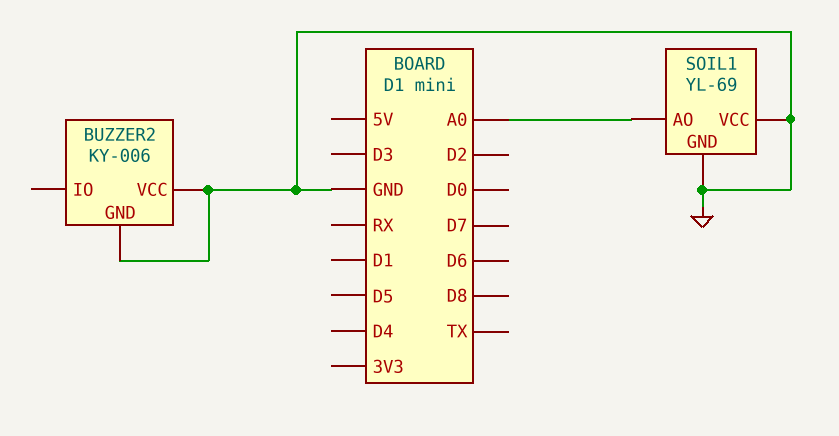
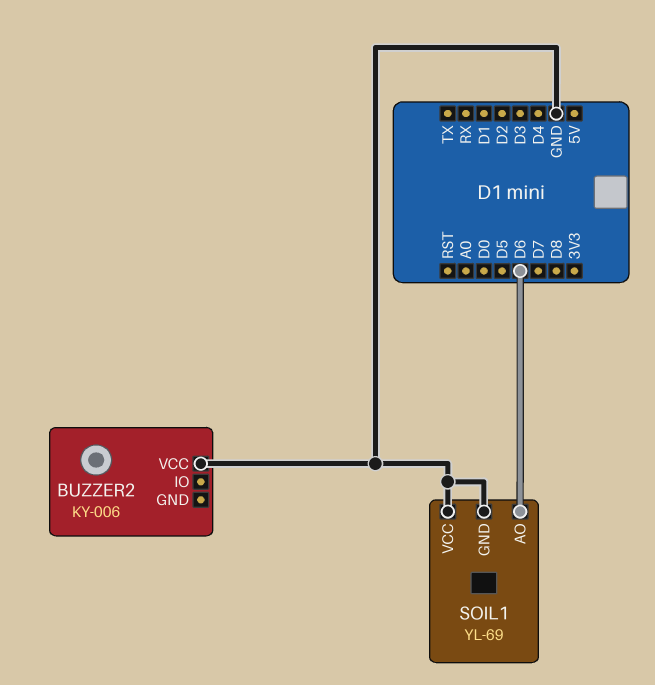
BUZZER2 pin GND: GND -> none
SOIL1 pin AO: A0 -> D6

